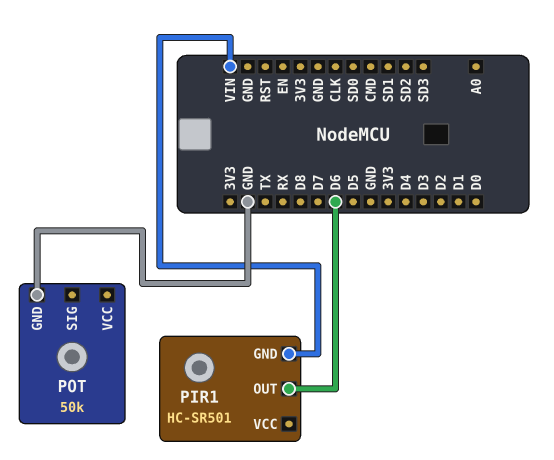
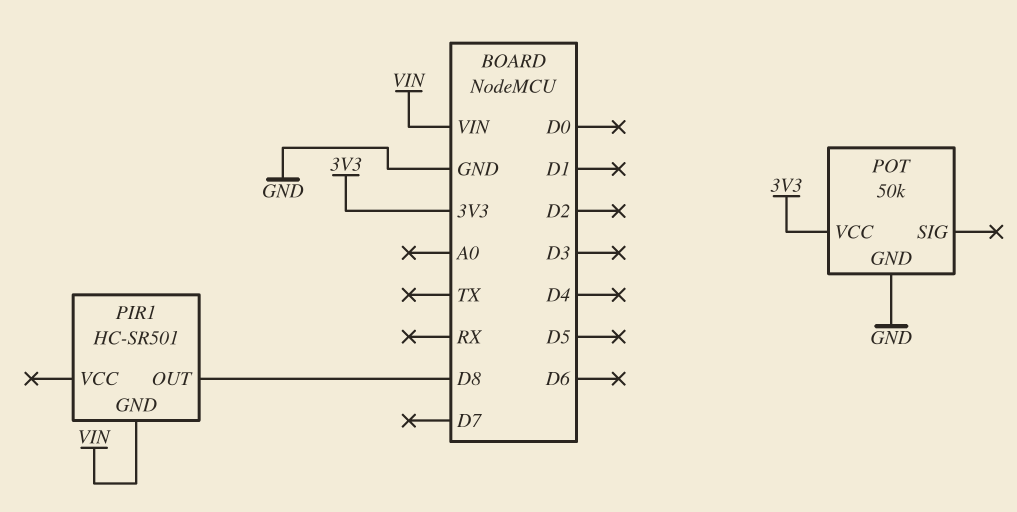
PIR1 pin OUT: D6 -> D8
POT pin VCC: none -> 3V3

